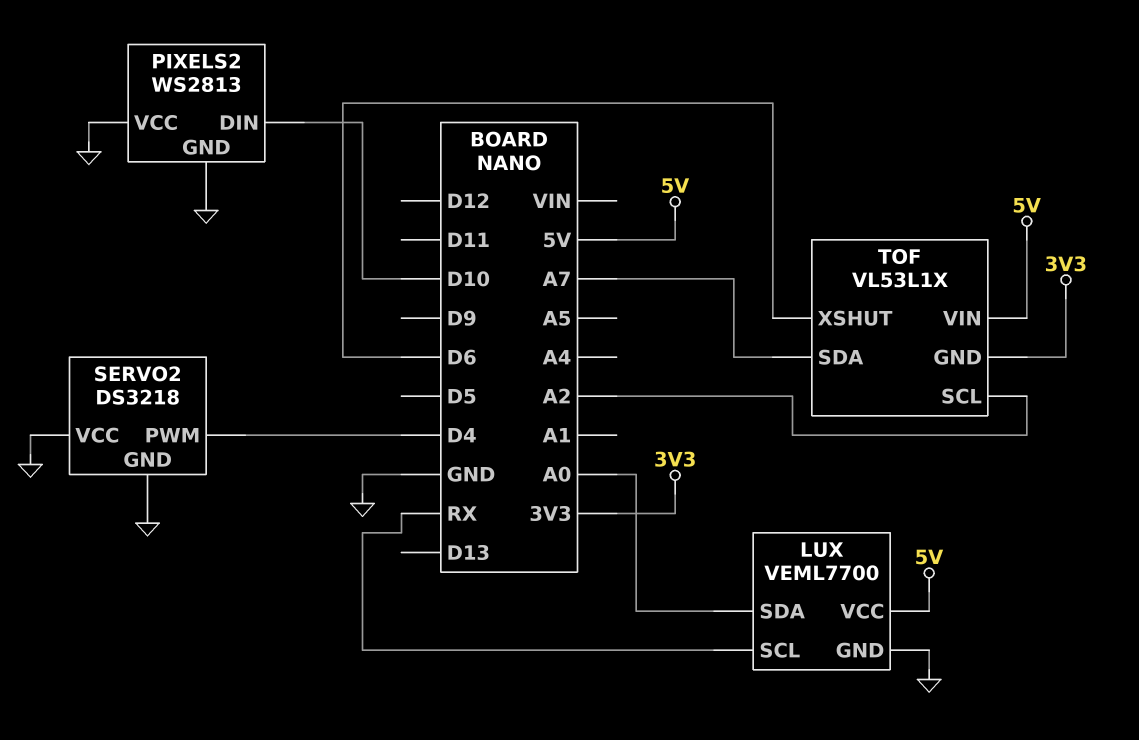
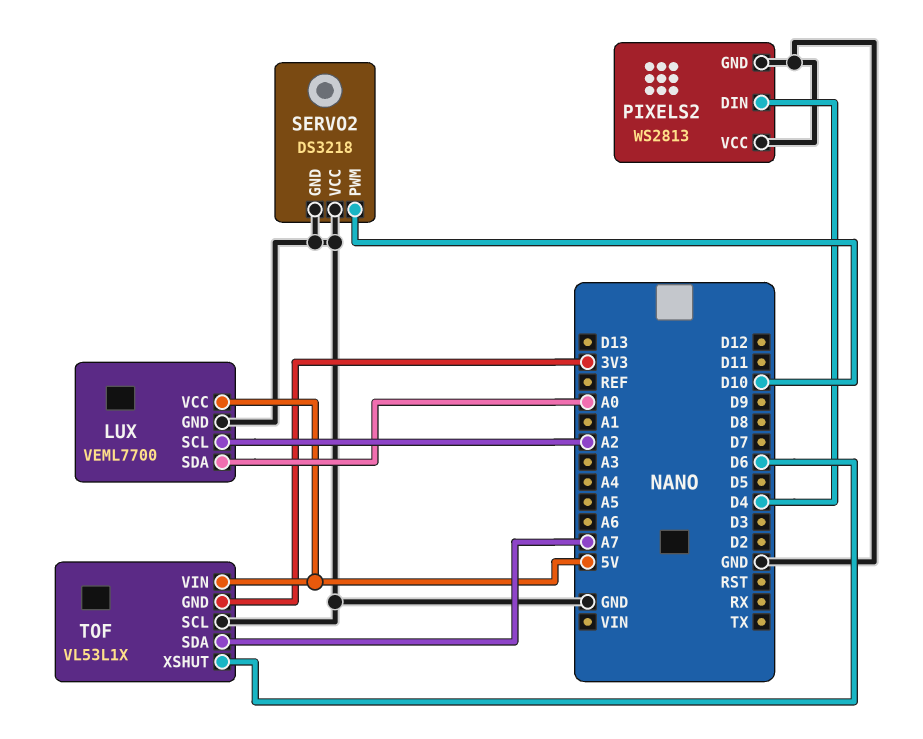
LUX pin SCL: RX -> A2
PIXELS2 pin DIN: D10 -> D4
SERVO2 pin PWM: D4 -> D10
TOF pin SCL: A2 -> GND

